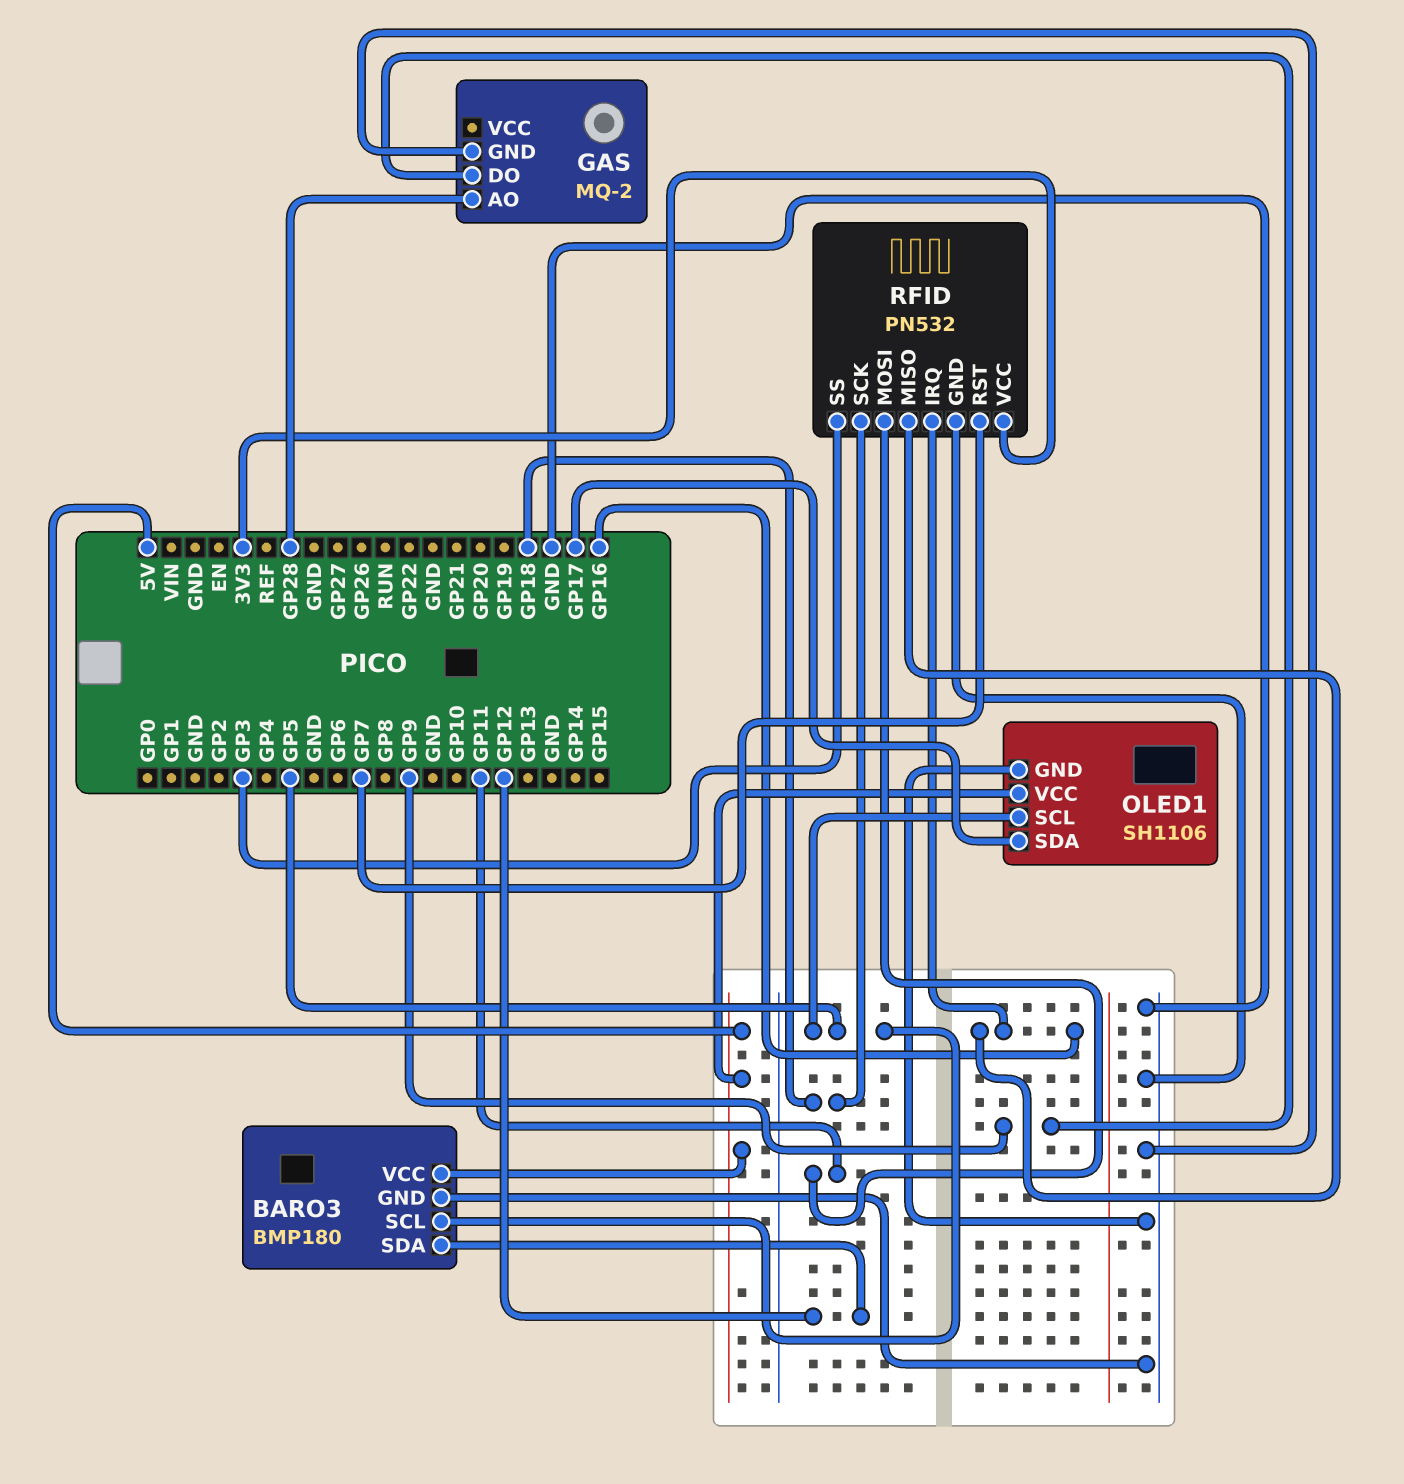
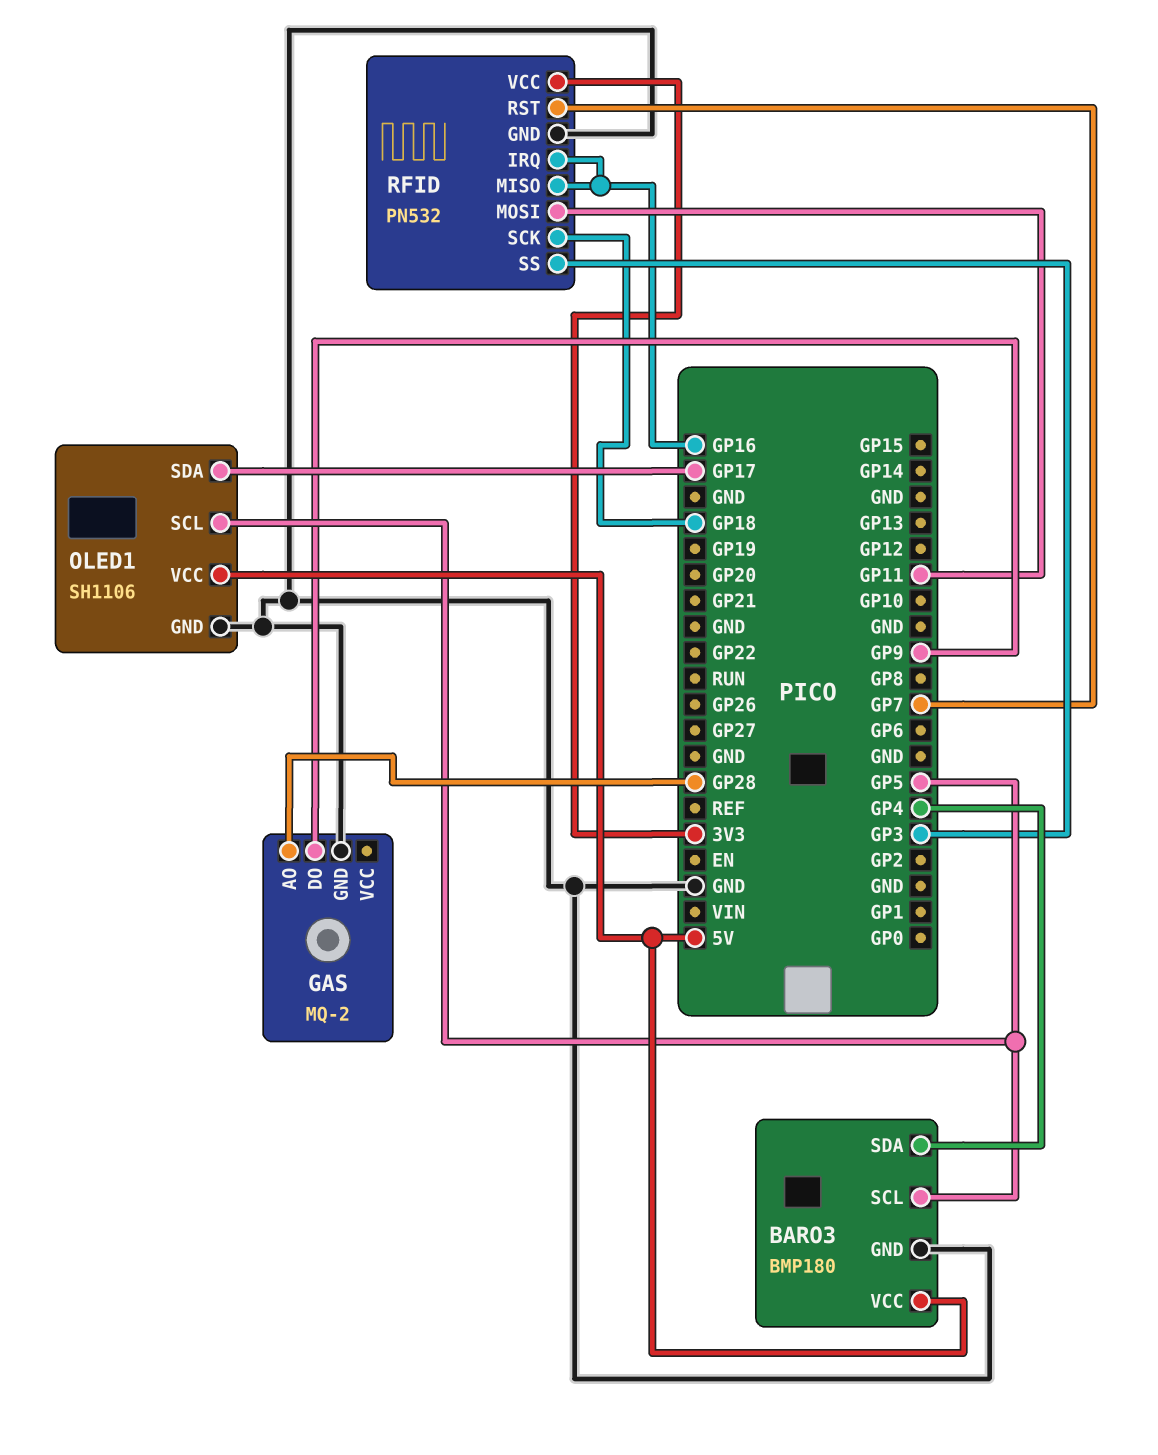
BARO3 pin SDA: GP12 -> GP4

